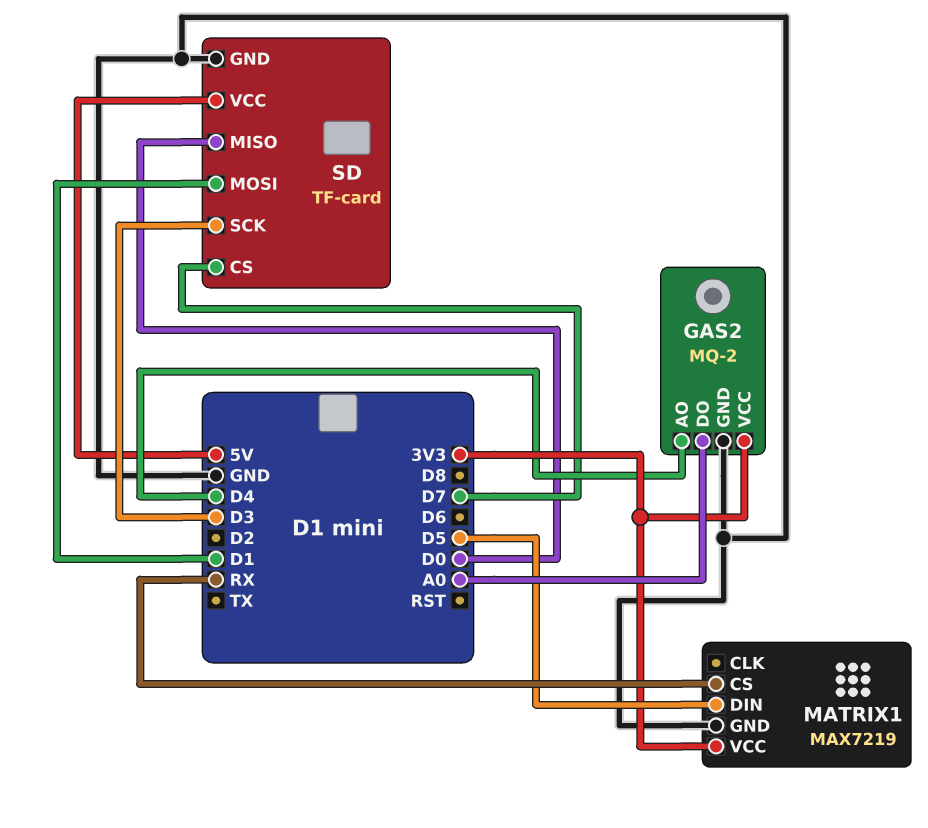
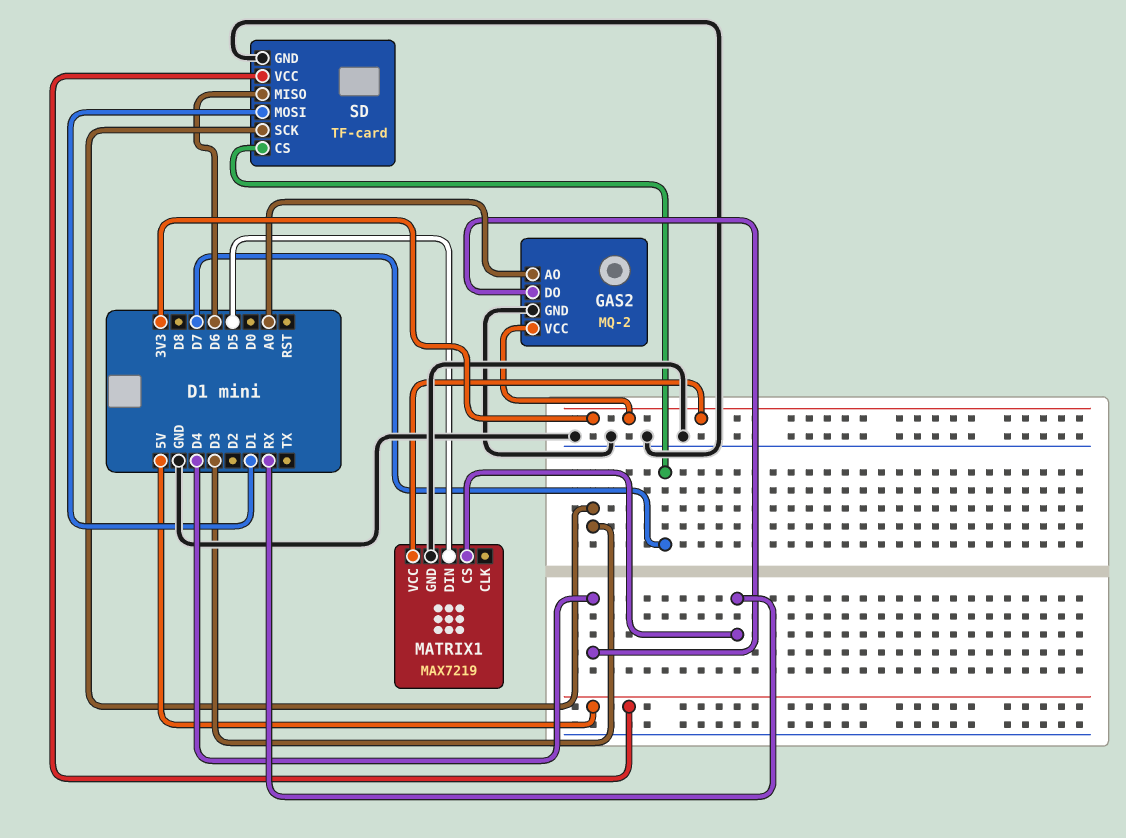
GAS2 pin AO: D4 -> A0
GAS2 pin DO: A0 -> D4
SD pin MISO: D0 -> D6

